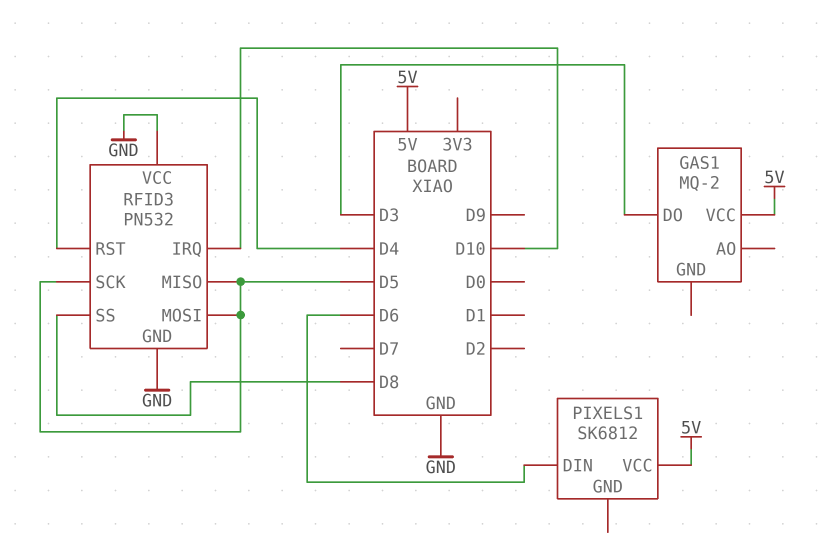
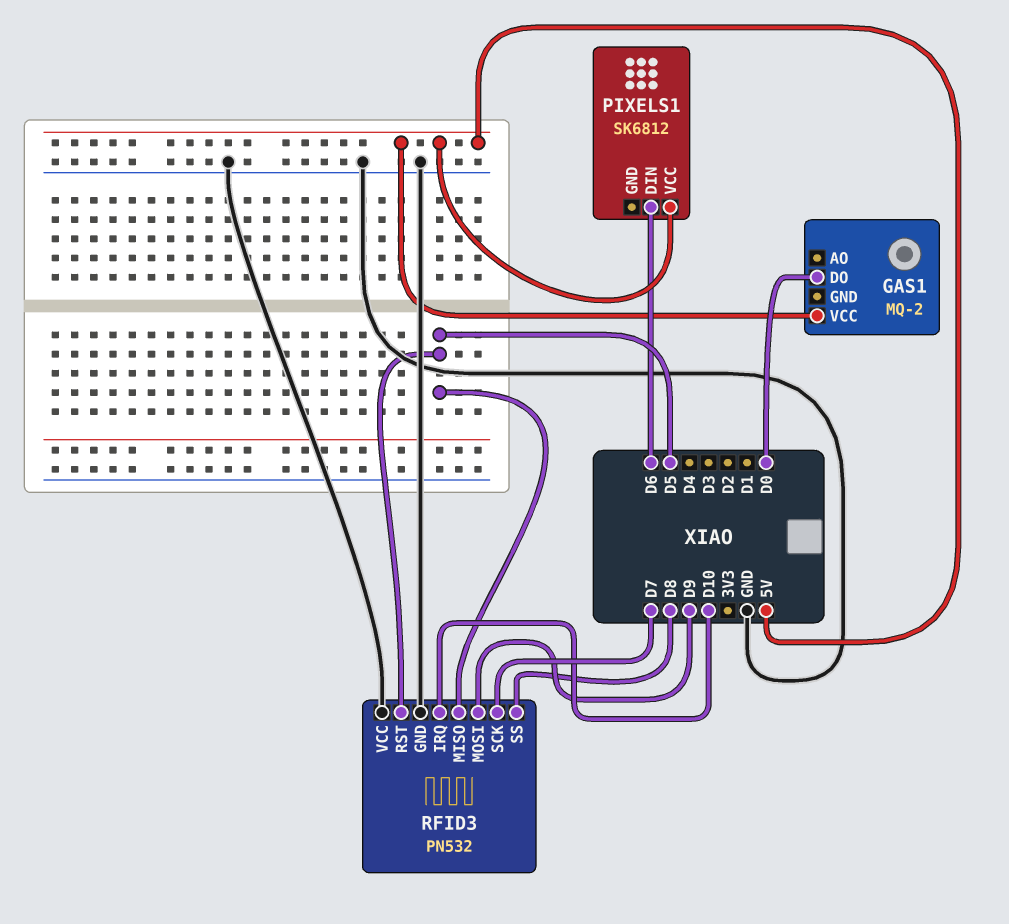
GAS1 pin DO: D3 -> D0
RFID3 pin MOSI: D5 -> D9
RFID3 pin RST: D4 -> D5
RFID3 pin SCK: D5 -> D7

